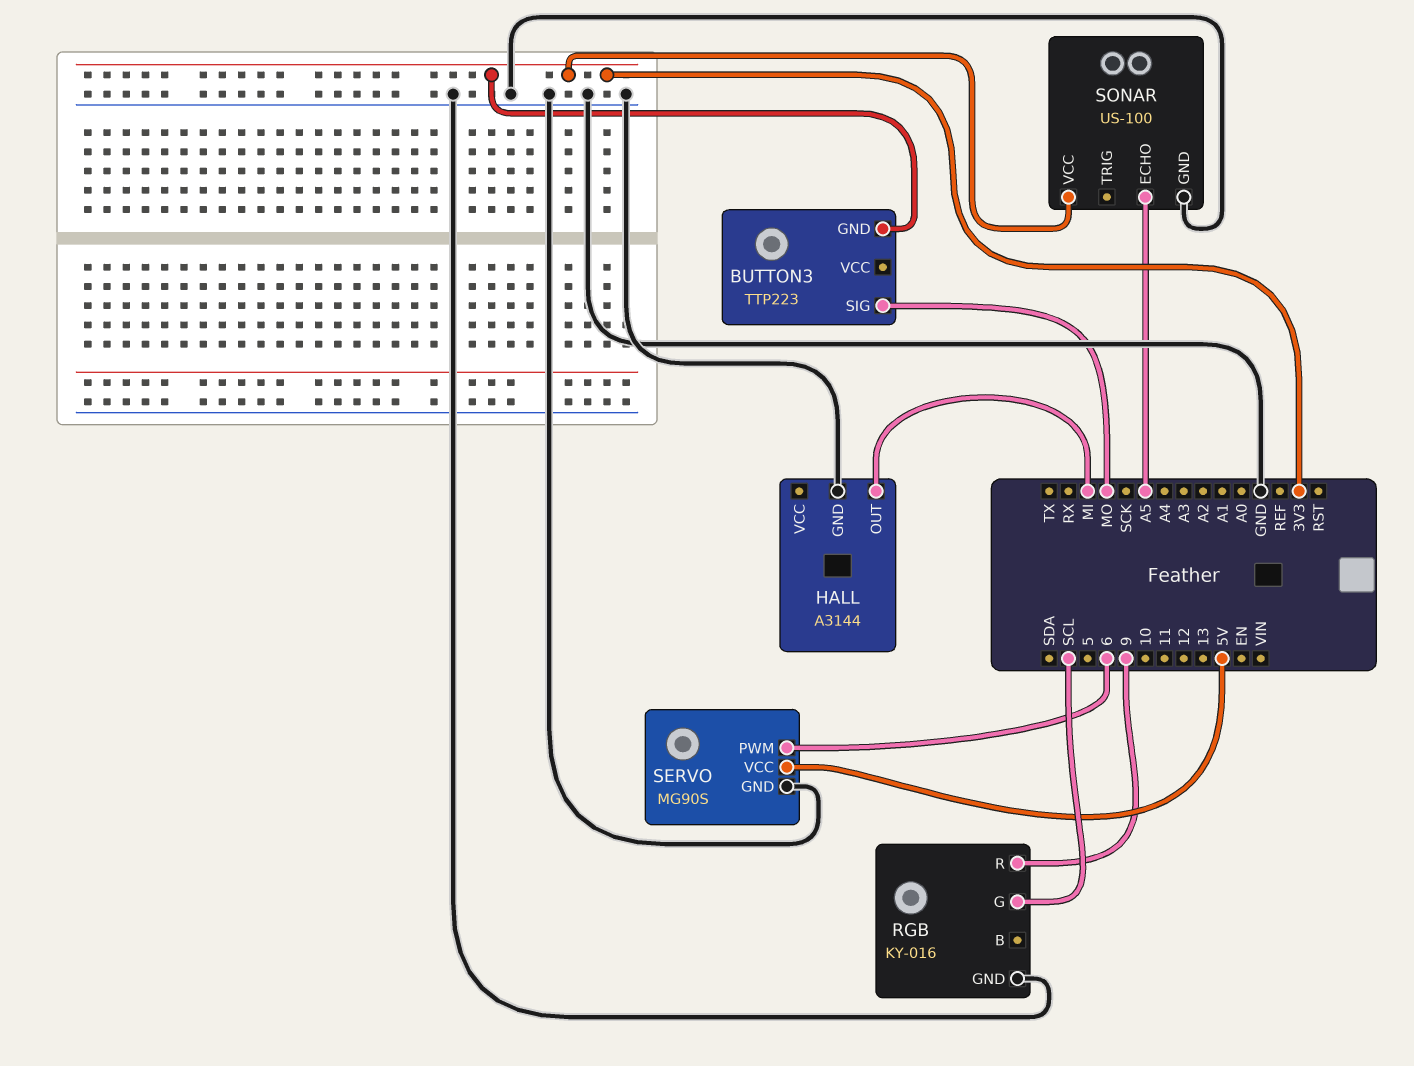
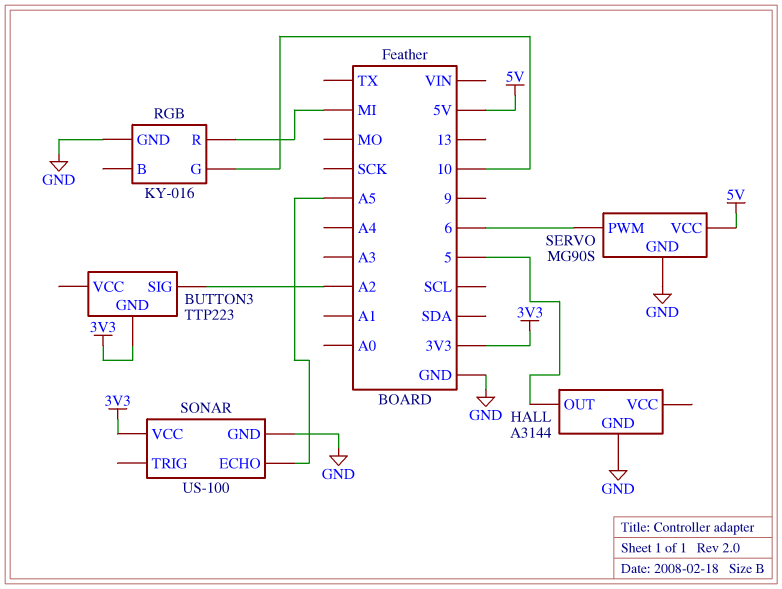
BUTTON3 pin SIG: MO -> A2
HALL pin OUT: MI -> 5
RGB pin G: SCL -> 10
RGB pin R: 9 -> MI

